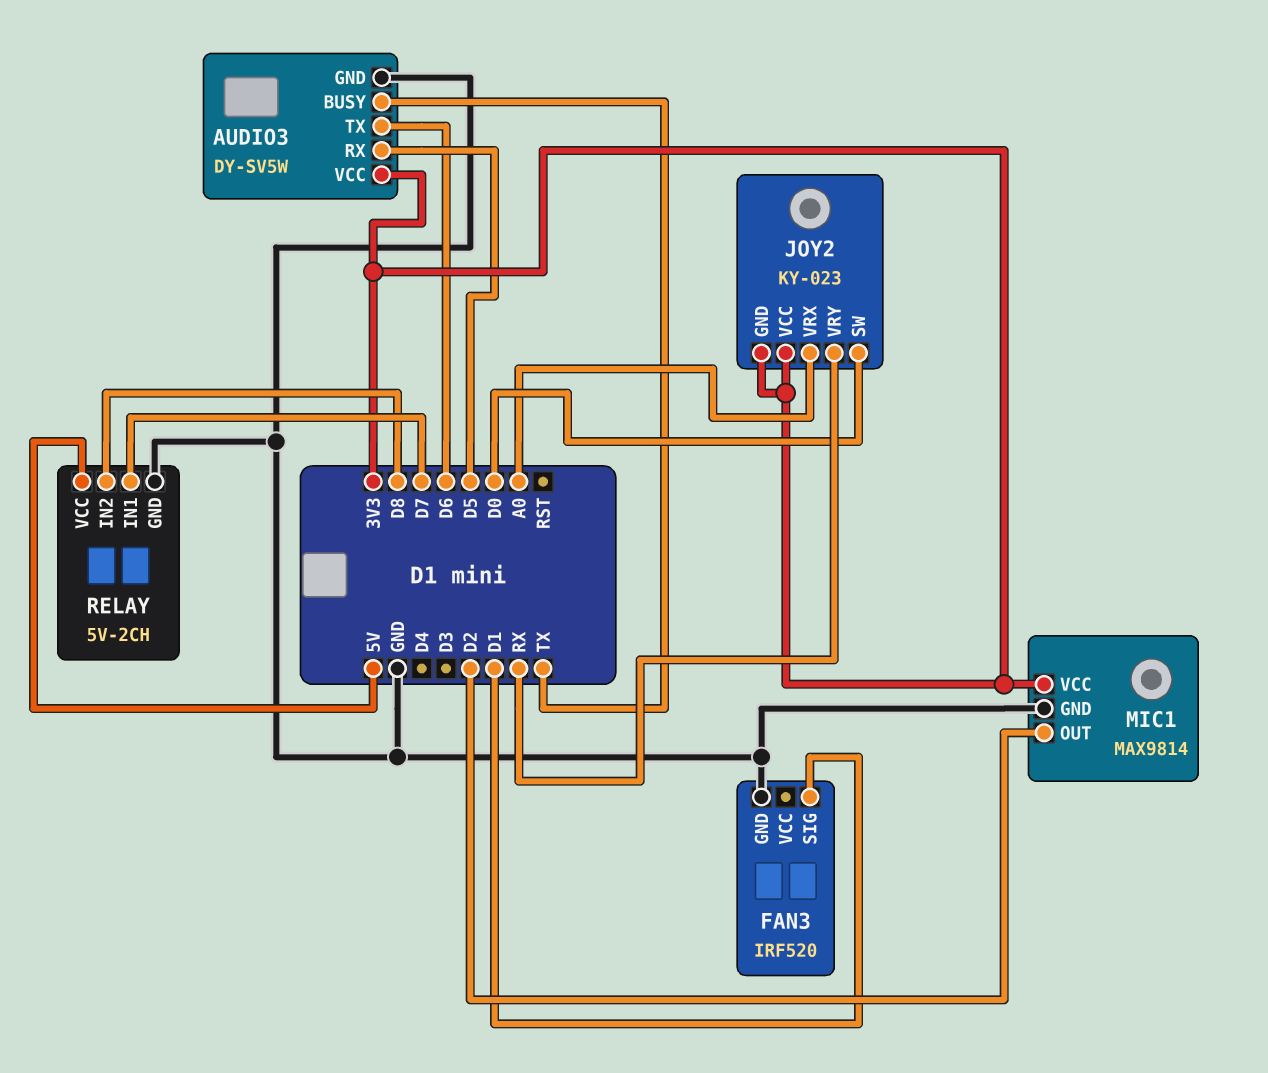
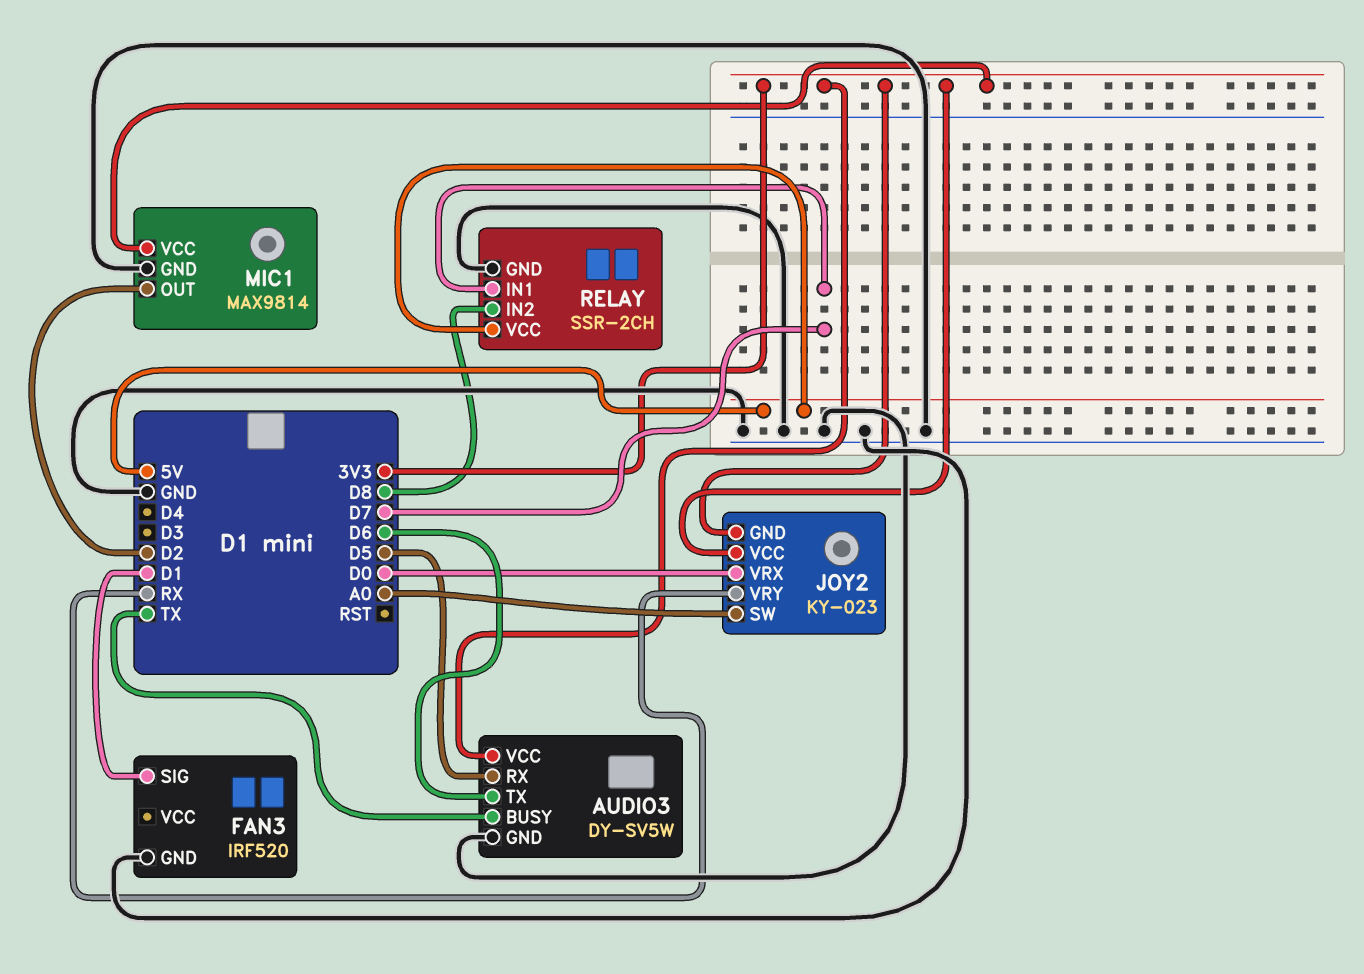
JOY2 pin SW: D0 -> A0
JOY2 pin VRX: A0 -> D0
RELAY: 5V-2CH -> SSR-2CH

